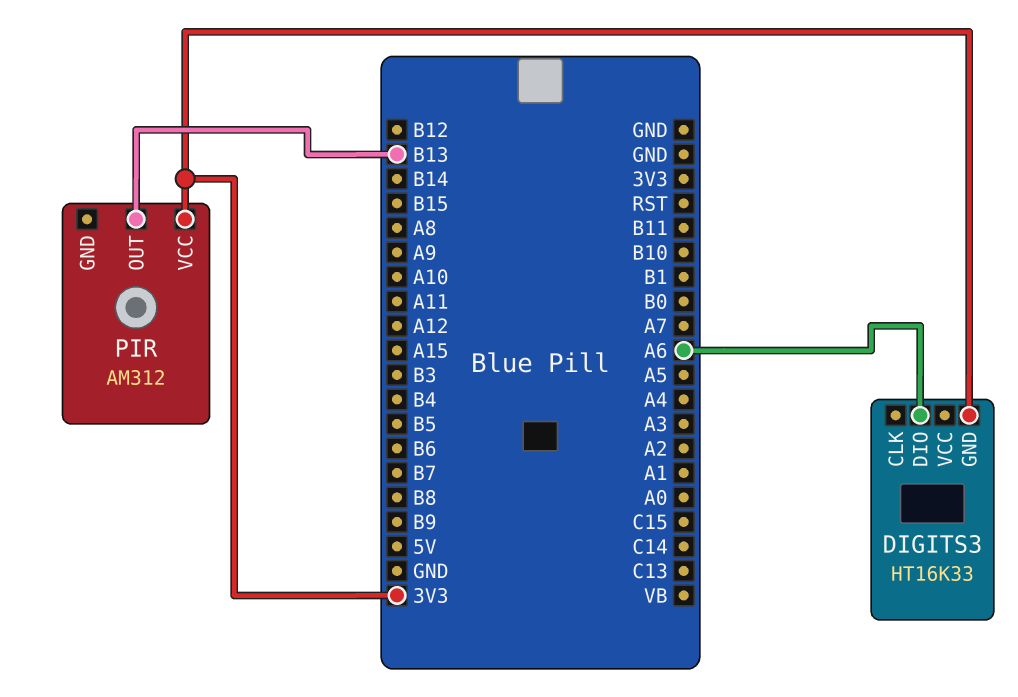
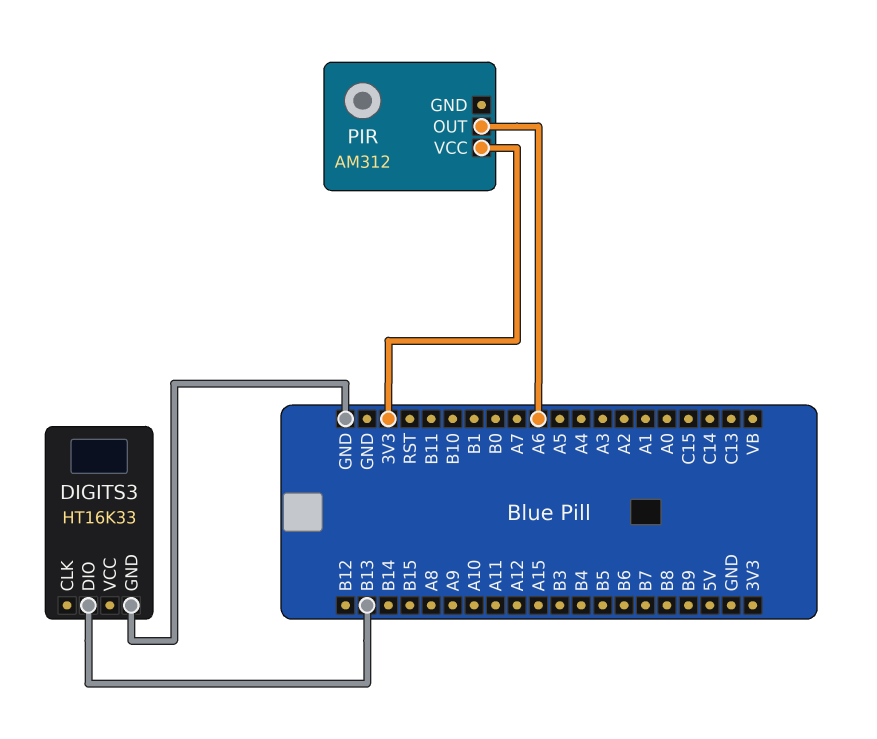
DIGITS3 pin DIO: A6 -> B13
DIGITS3 pin GND: 3V3 -> GND
PIR pin OUT: B13 -> A6

